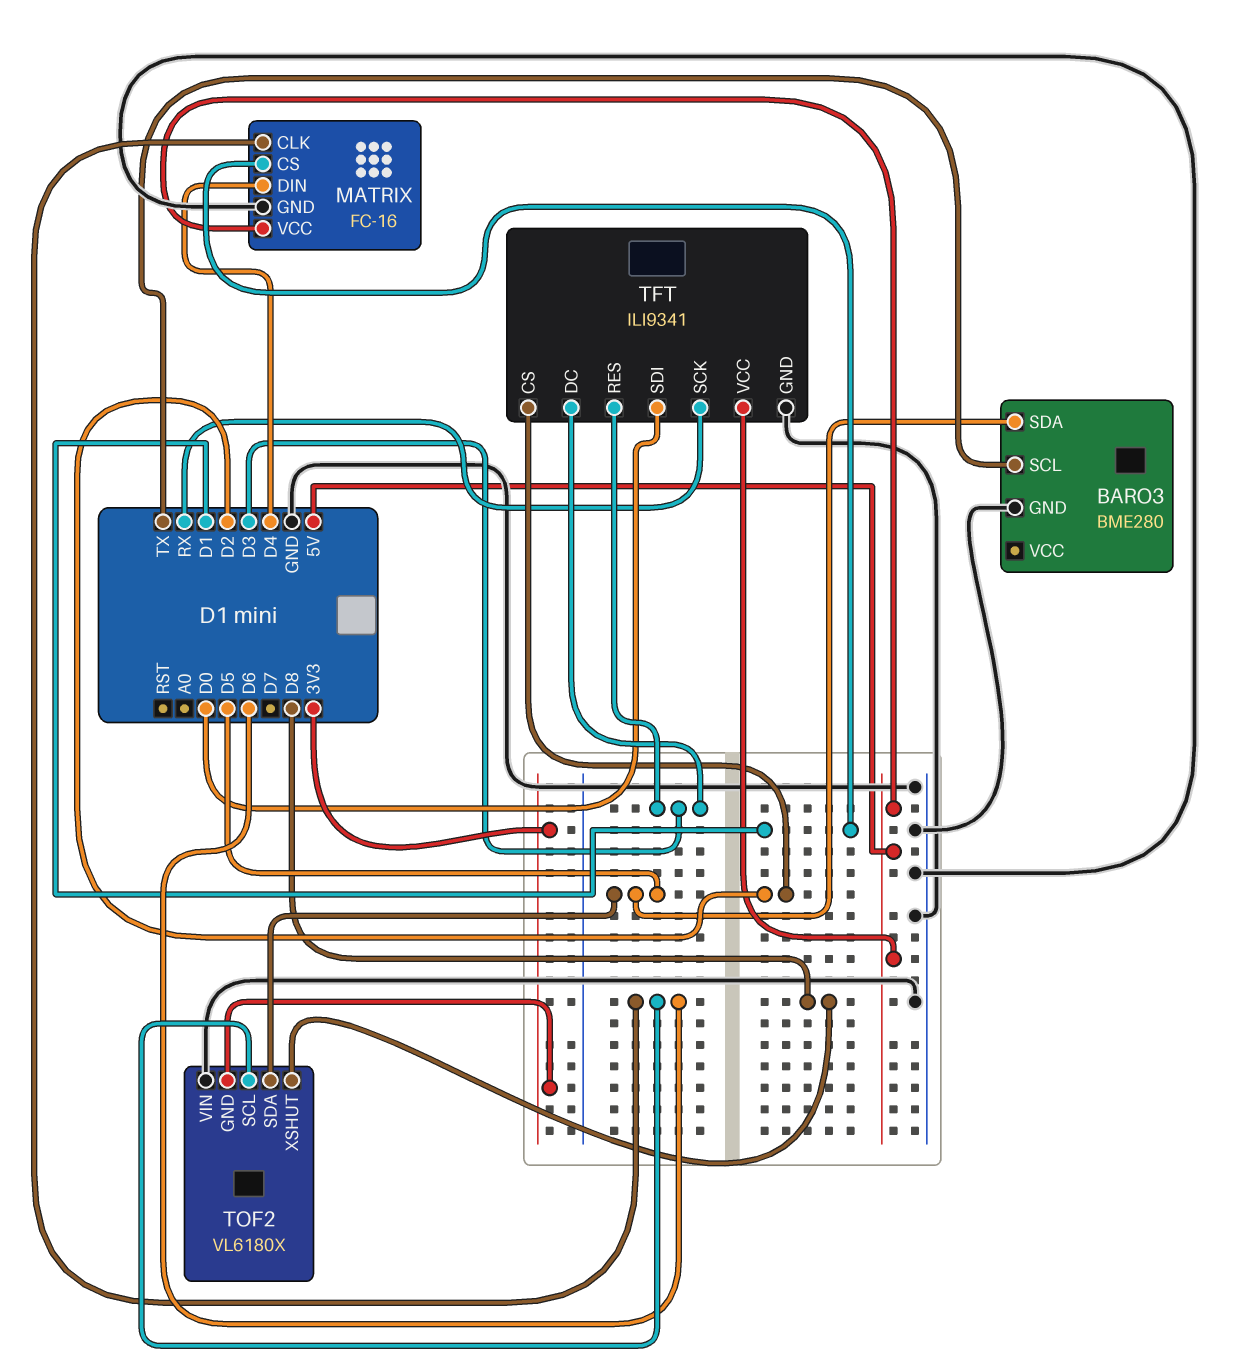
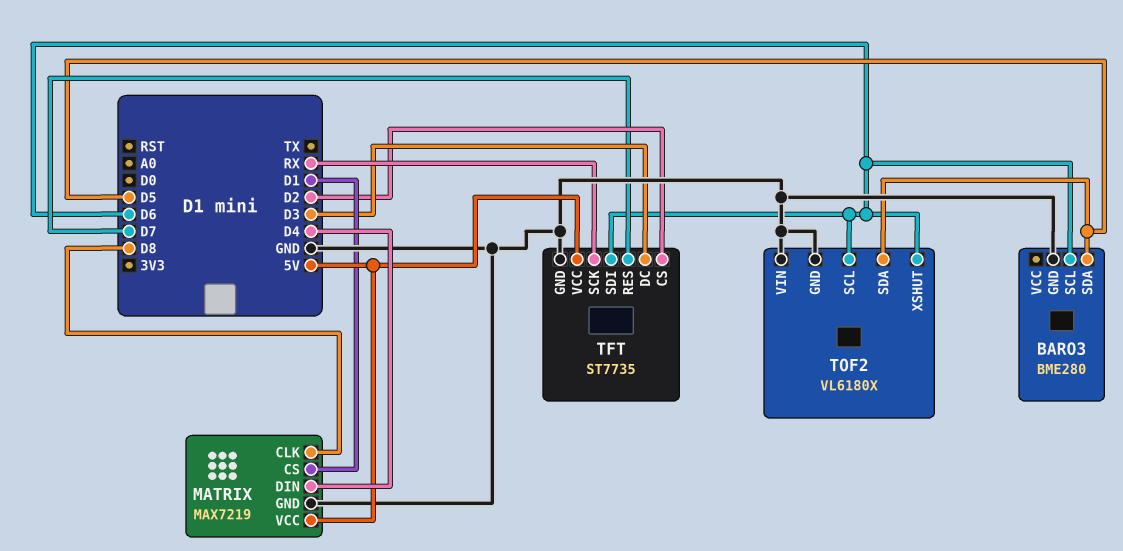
BARO3 pin SCL: TX -> D6
MATRIX: FC-16 -> MAX7219
MATRIX pin CLK: D6 -> D8
TFT: ILI9341 -> ST7735
TFT pin RES: D3 -> D7
TFT pin SDI: D0 -> D6
TOF2 pin GND: 3V3 -> GND
TOF2 pin XSHUT: D8 -> D6

